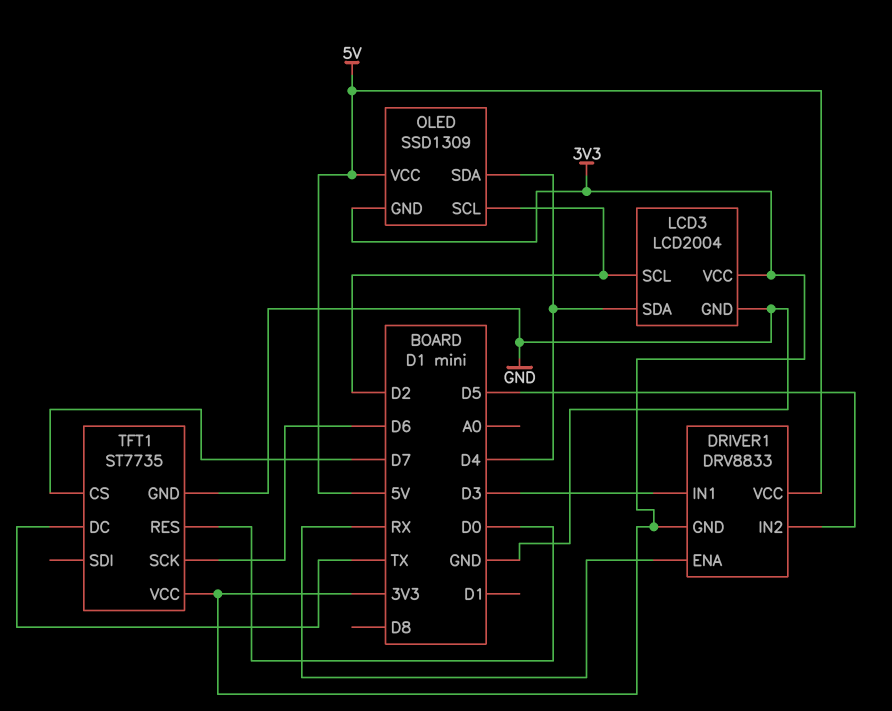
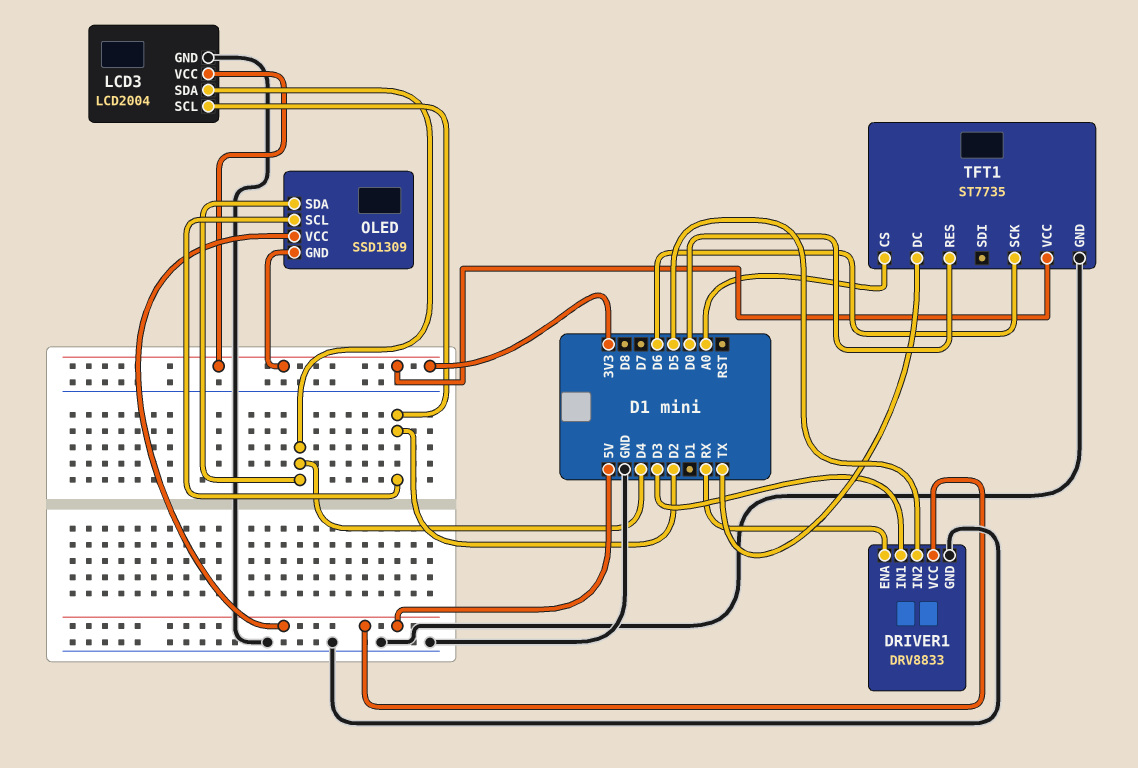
DRIVER1 pin GND: 3V3 -> GND
TFT1 pin CS: D7 -> A0

